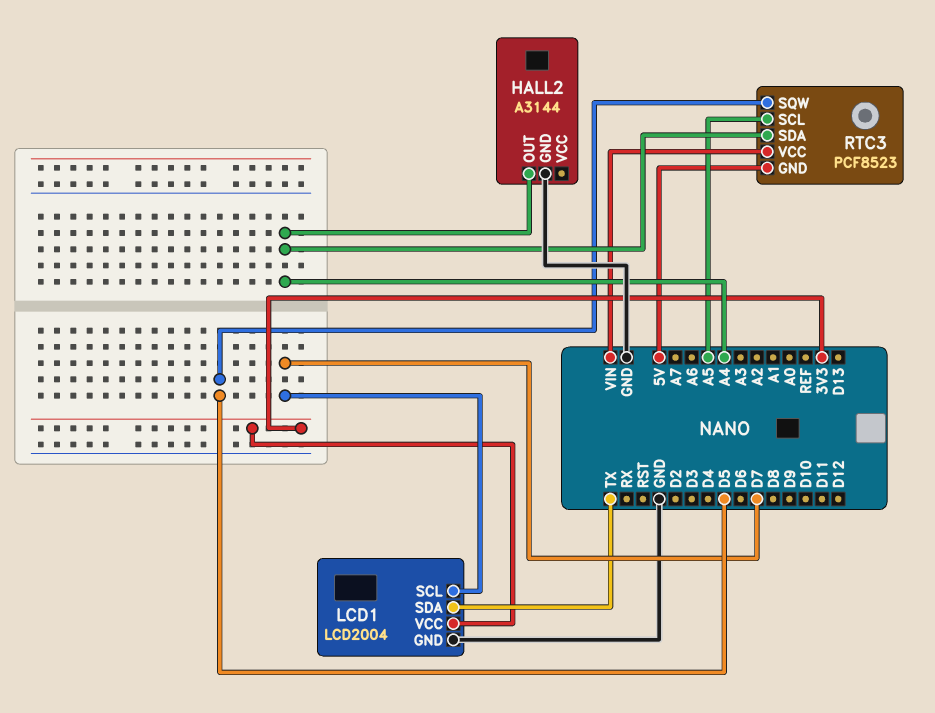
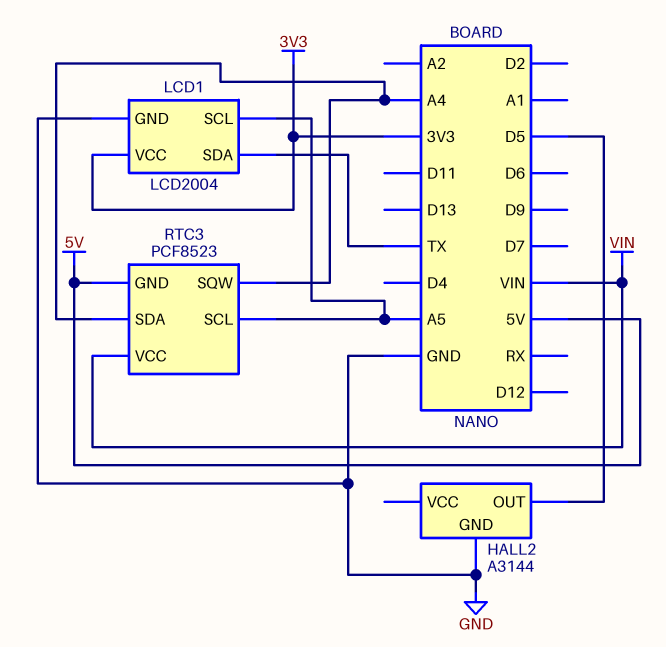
HALL2 pin OUT: A4 -> D5
LCD1 pin SCL: D7 -> A5
RTC3 pin SQW: D5 -> A4

